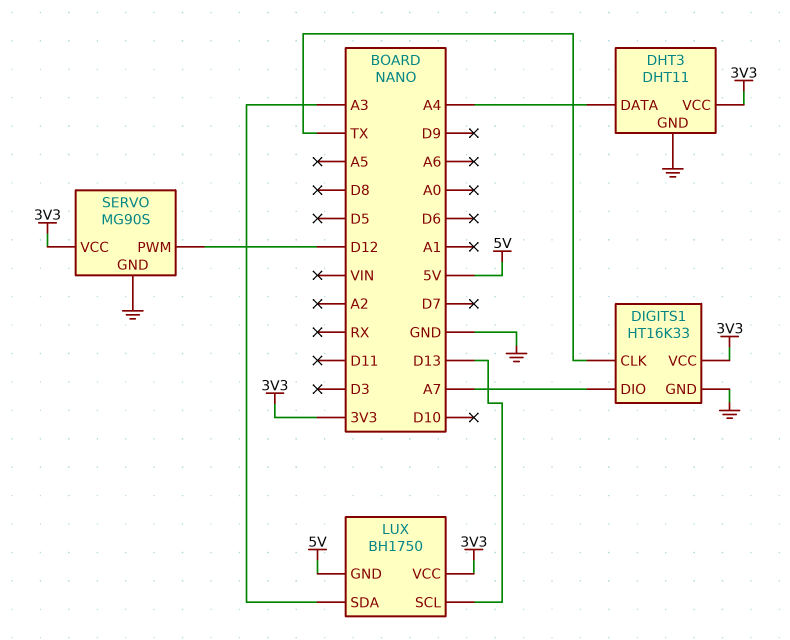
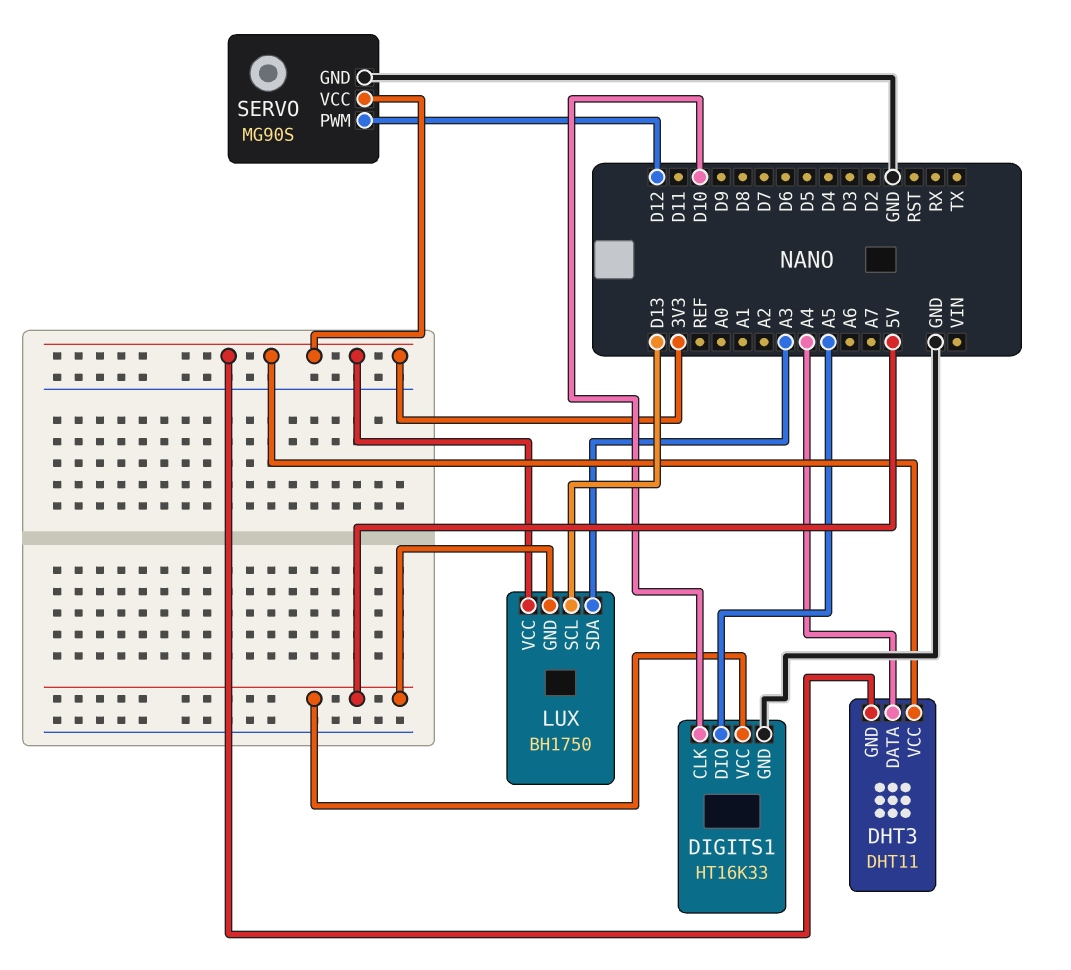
DHT3 pin GND: GND -> 3V3
DIGITS1 pin CLK: TX -> D10
DIGITS1 pin DIO: A7 -> A5
DIGITS1 pin VCC: 3V3 -> 5V

